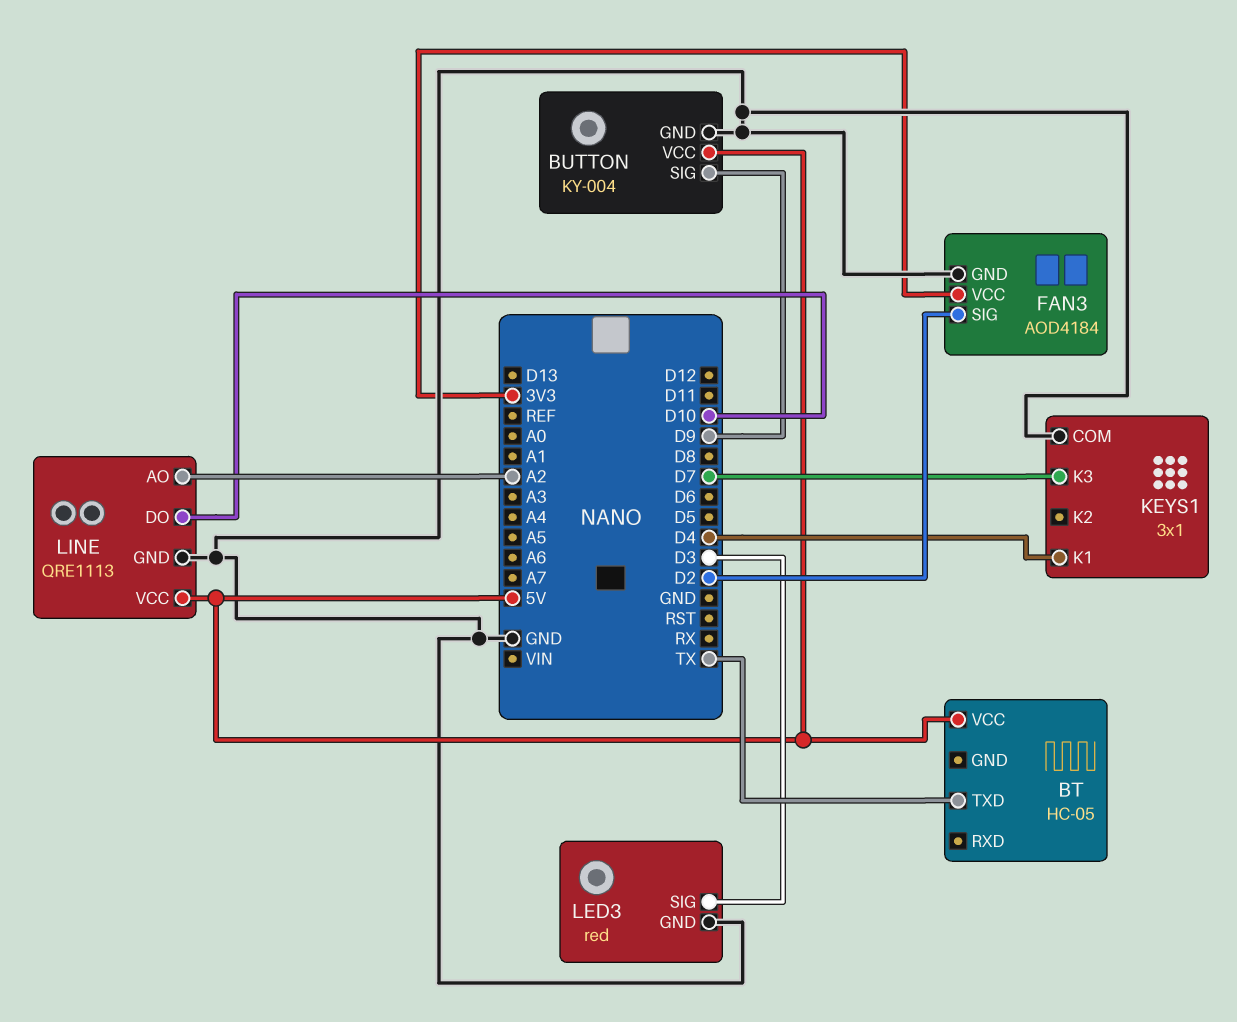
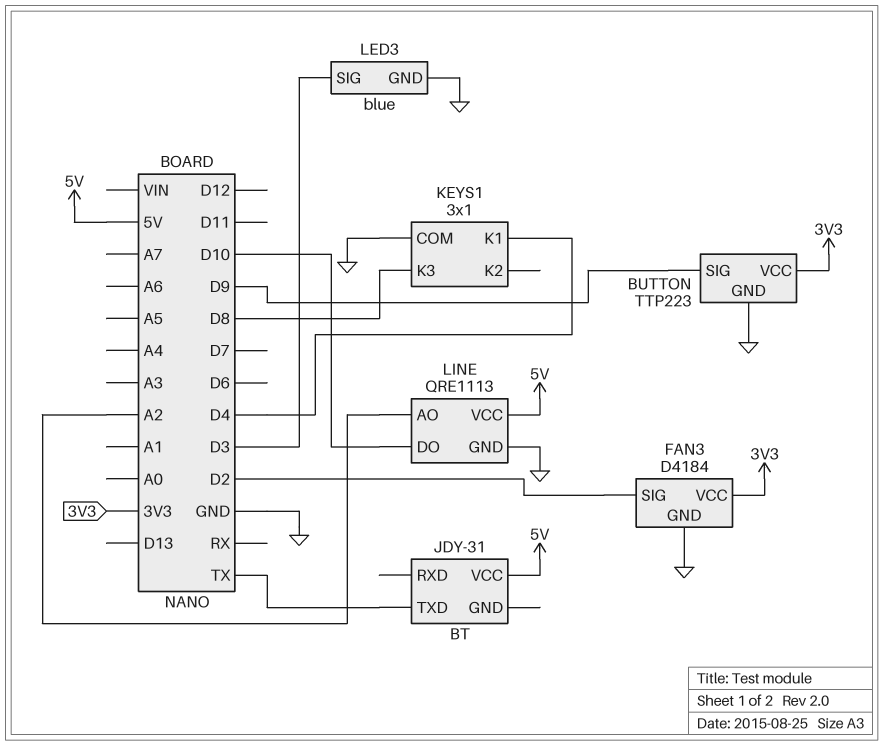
BT: HC-05 -> JDY-31
BUTTON: KY-004 -> TTP223
BUTTON pin VCC: 5V -> 3V3
FAN3: AOD4184 -> D4184
KEYS1 pin K3: D7 -> D8
LED3: red -> blue

